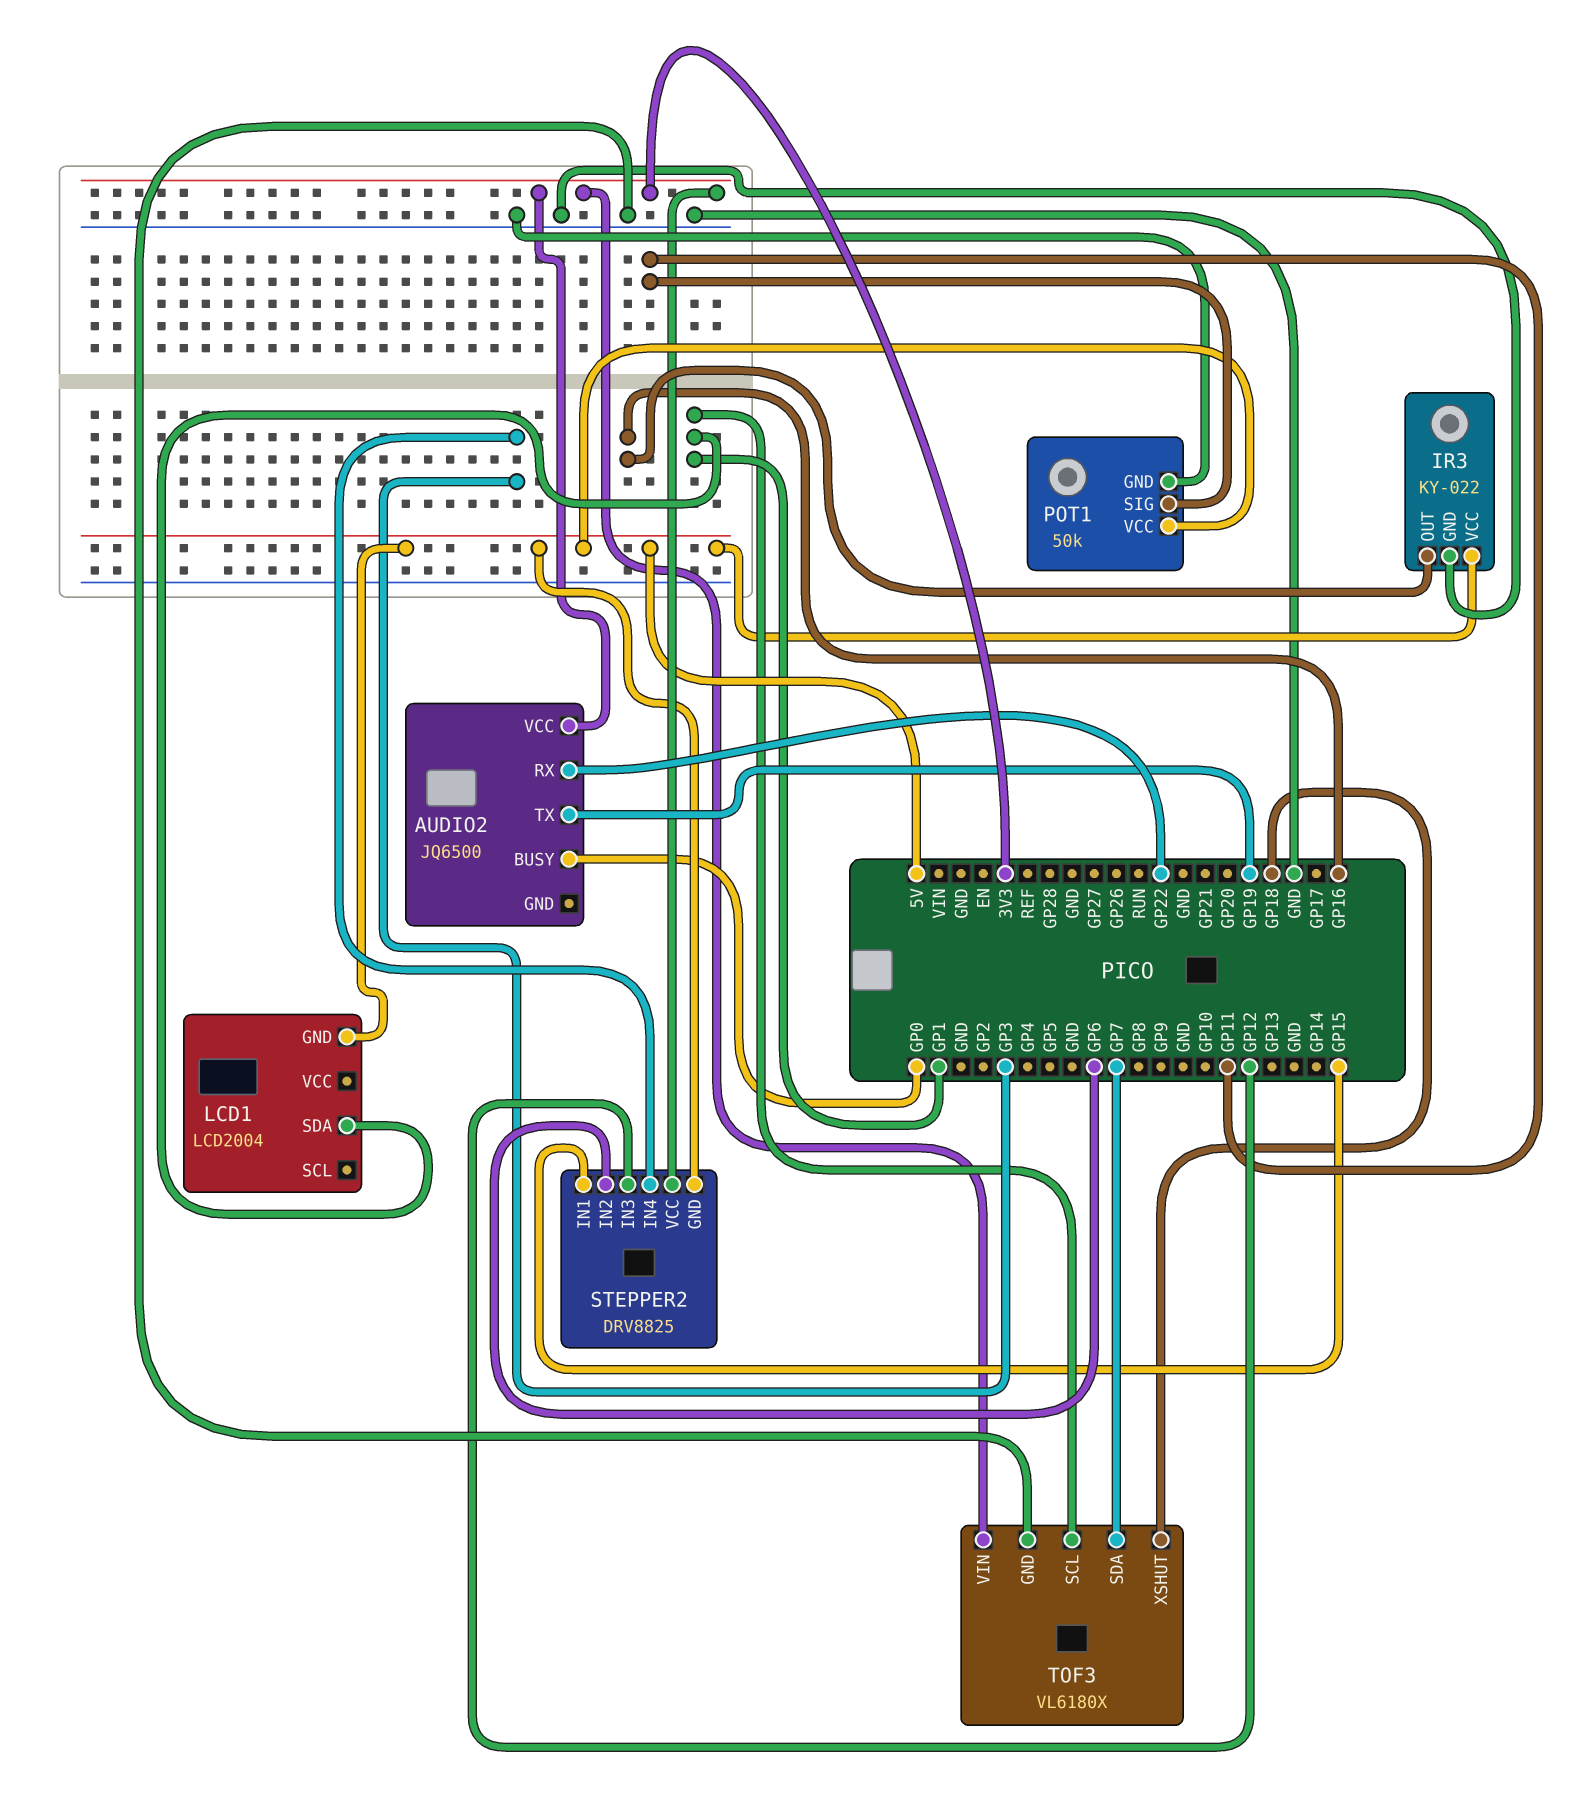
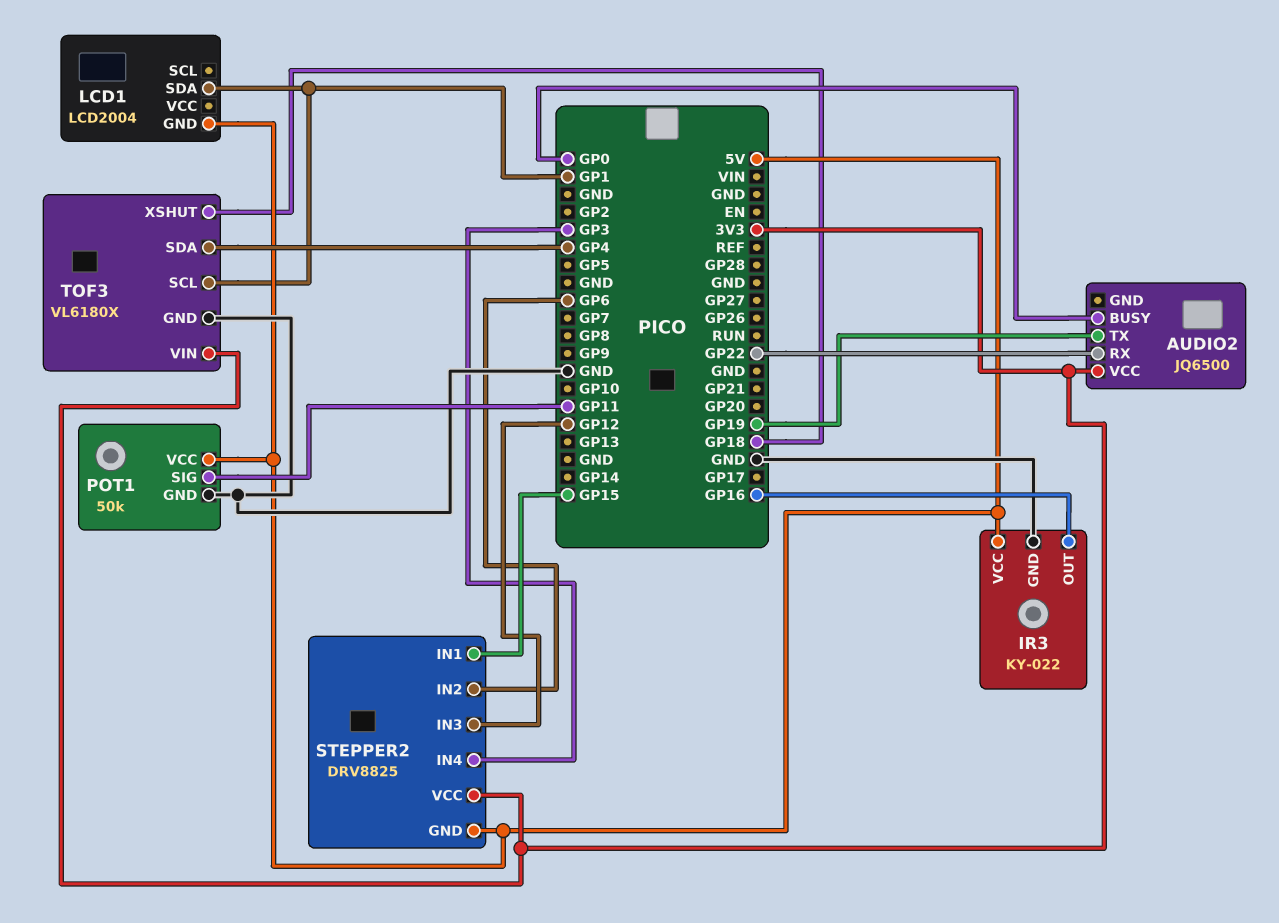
TOF3 pin SDA: GP7 -> GP4

